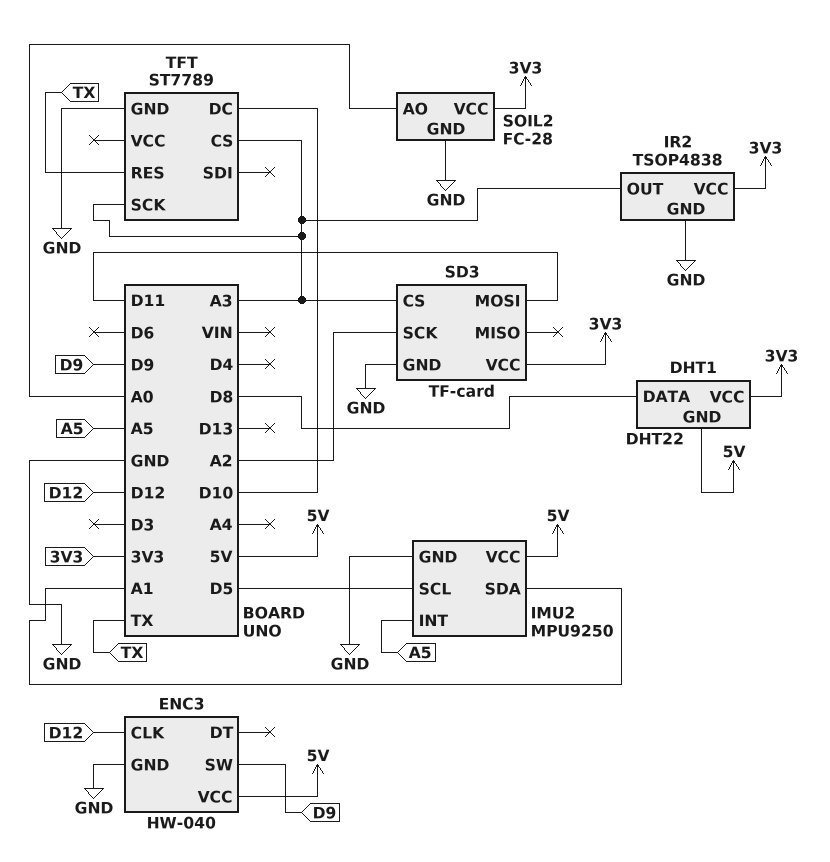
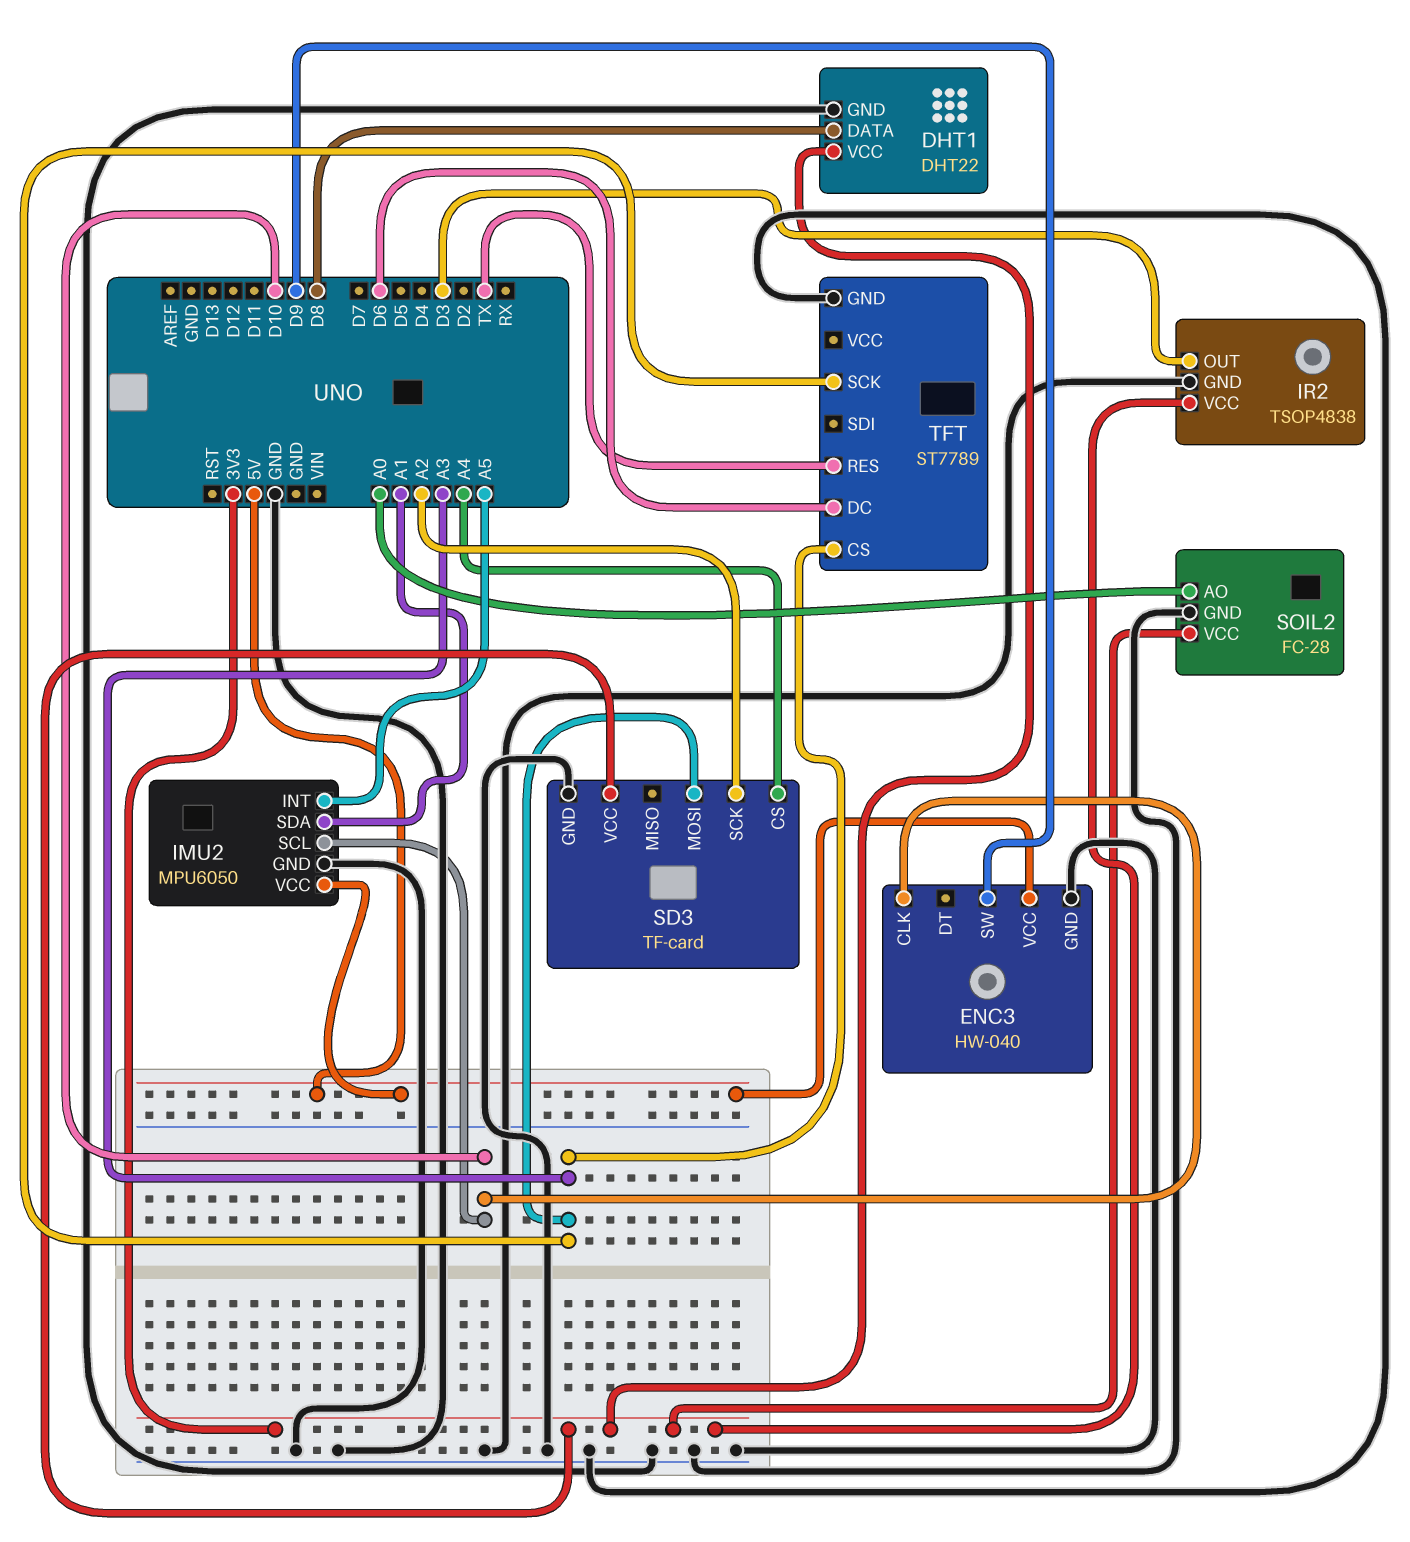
DHT1 pin GND: 5V -> GND
ENC3 pin CLK: D12 -> D10
IMU2: MPU9250 -> MPU6050
IMU2 pin SCL: D5 -> D10
IR2 pin OUT: A3 -> D3
SD3 pin CS: A3 -> A4
SD3 pin MOSI: D11 -> A3
TFT pin DC: D10 -> D6

